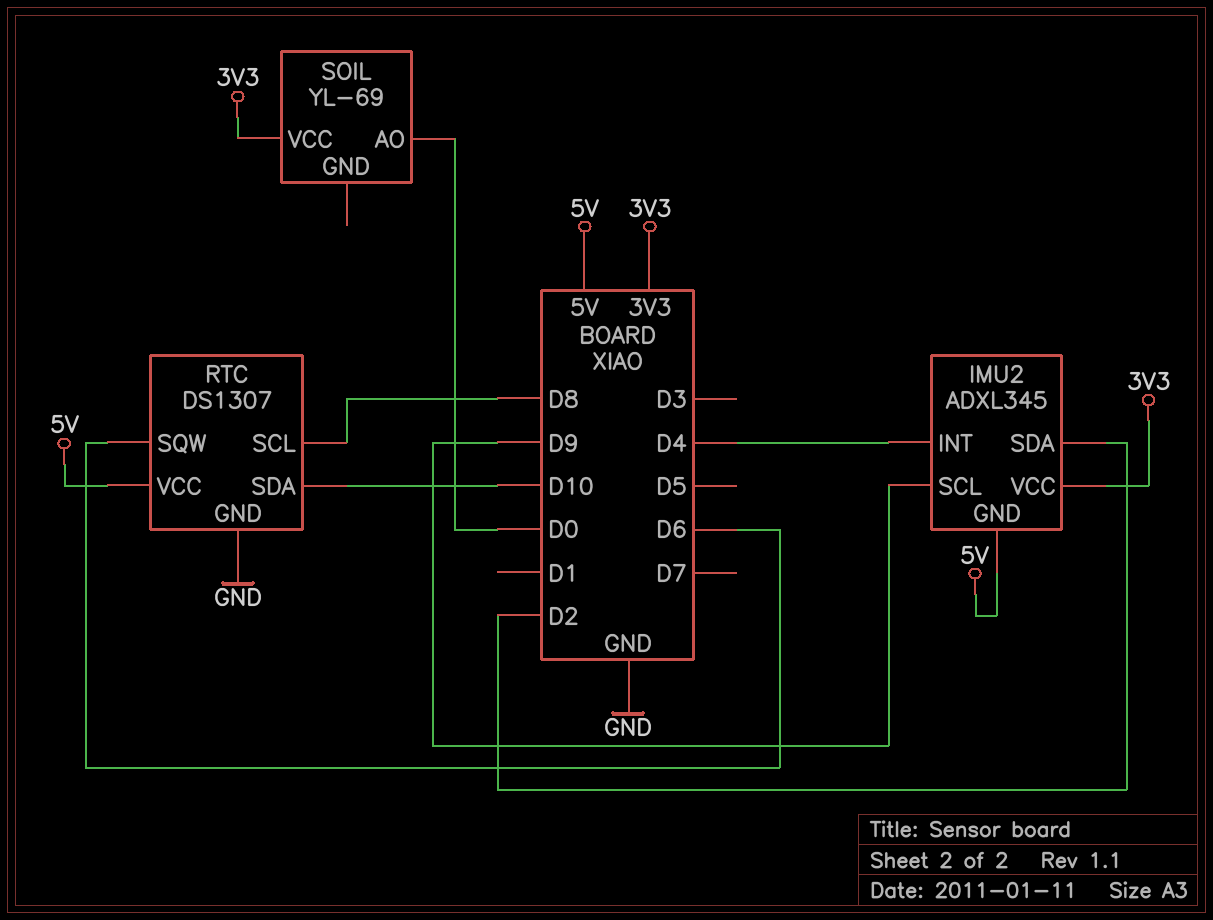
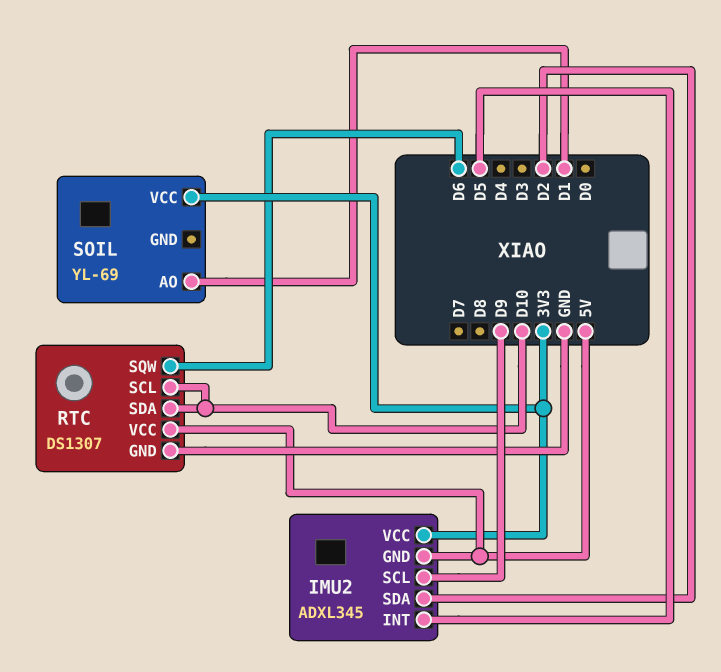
IMU2 pin INT: D4 -> D5
RTC pin SCL: D8 -> D10
SOIL pin AO: D0 -> D1

